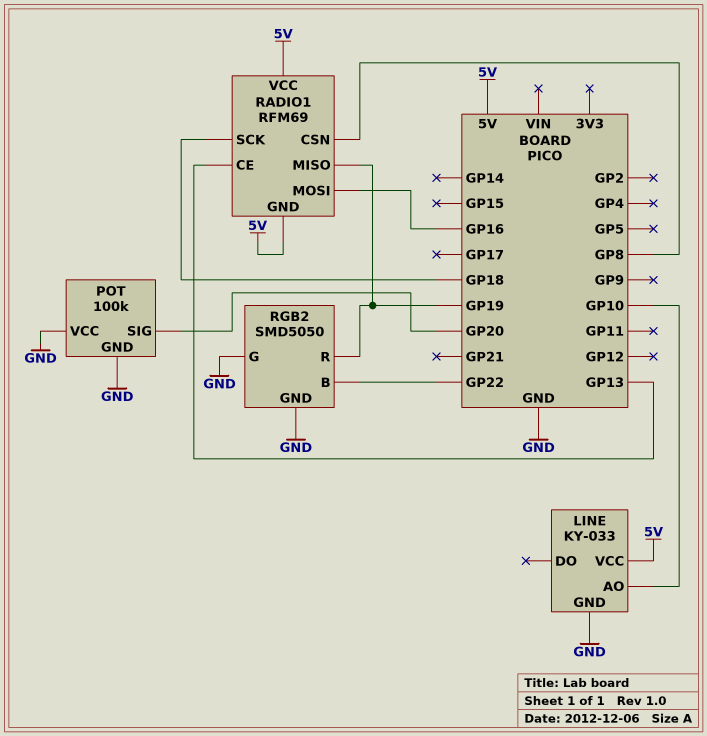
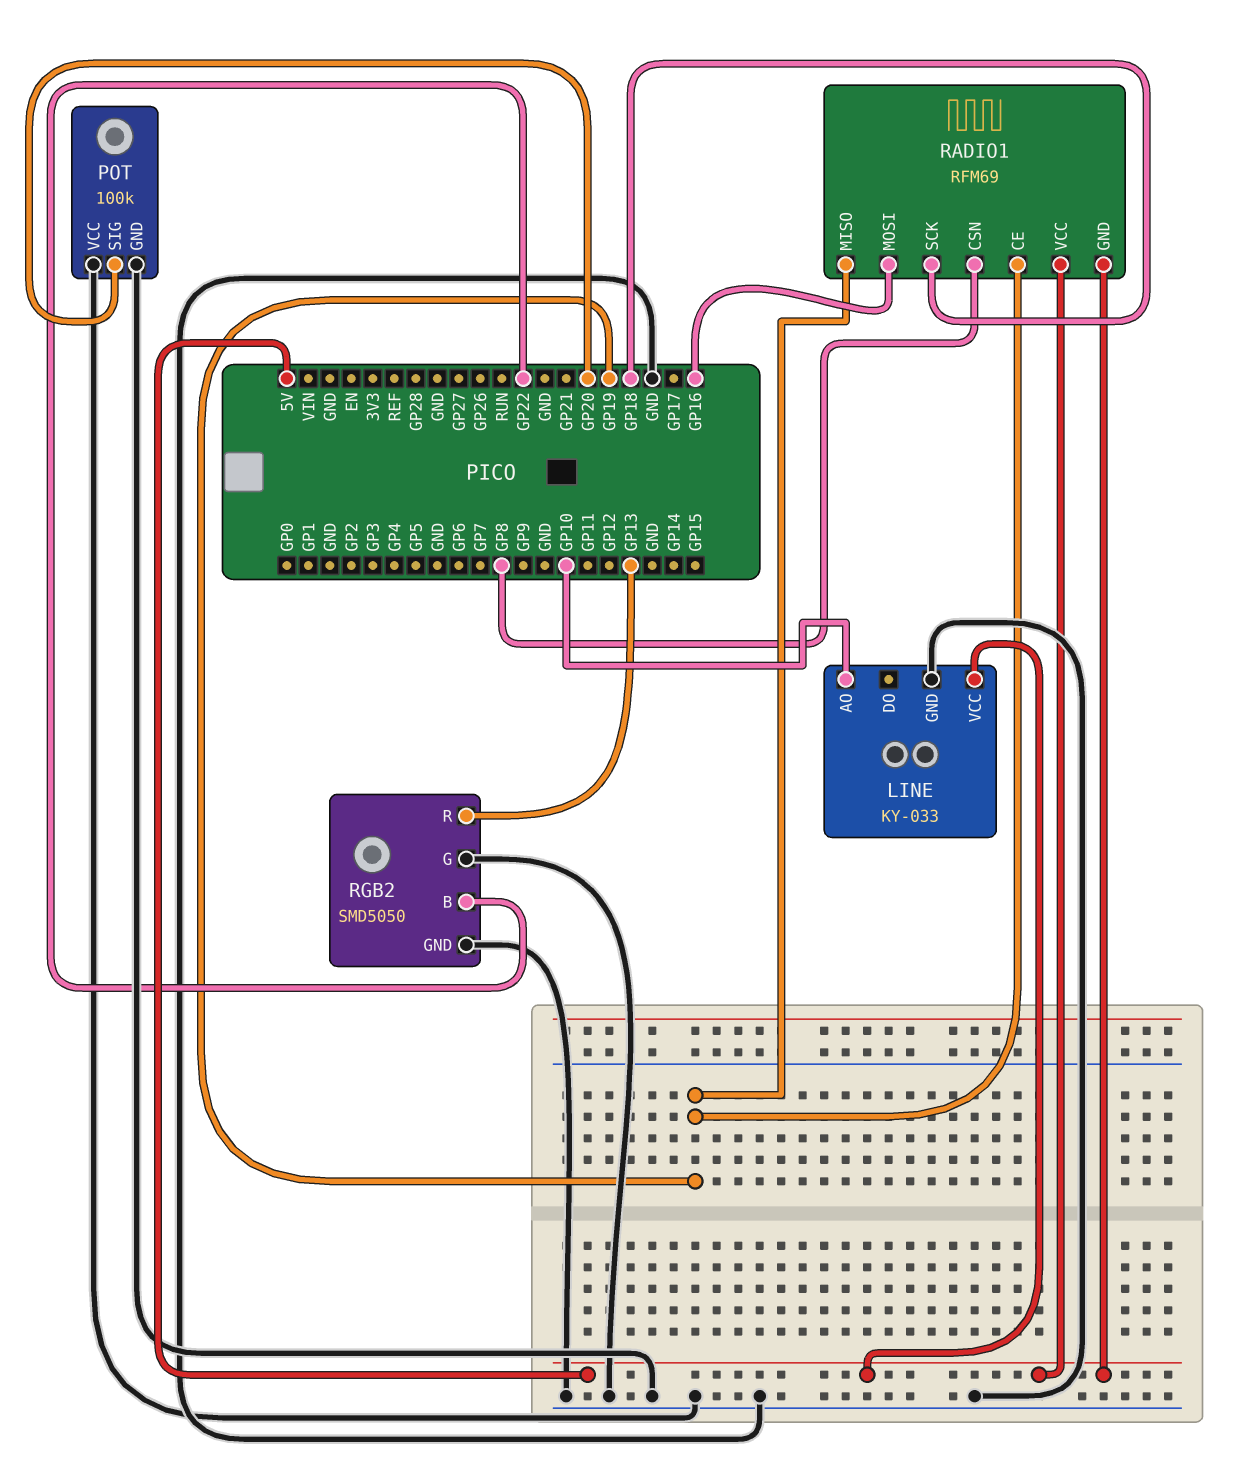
RADIO1 pin CE: GP13 -> GP19
RGB2 pin R: GP19 -> GP13

